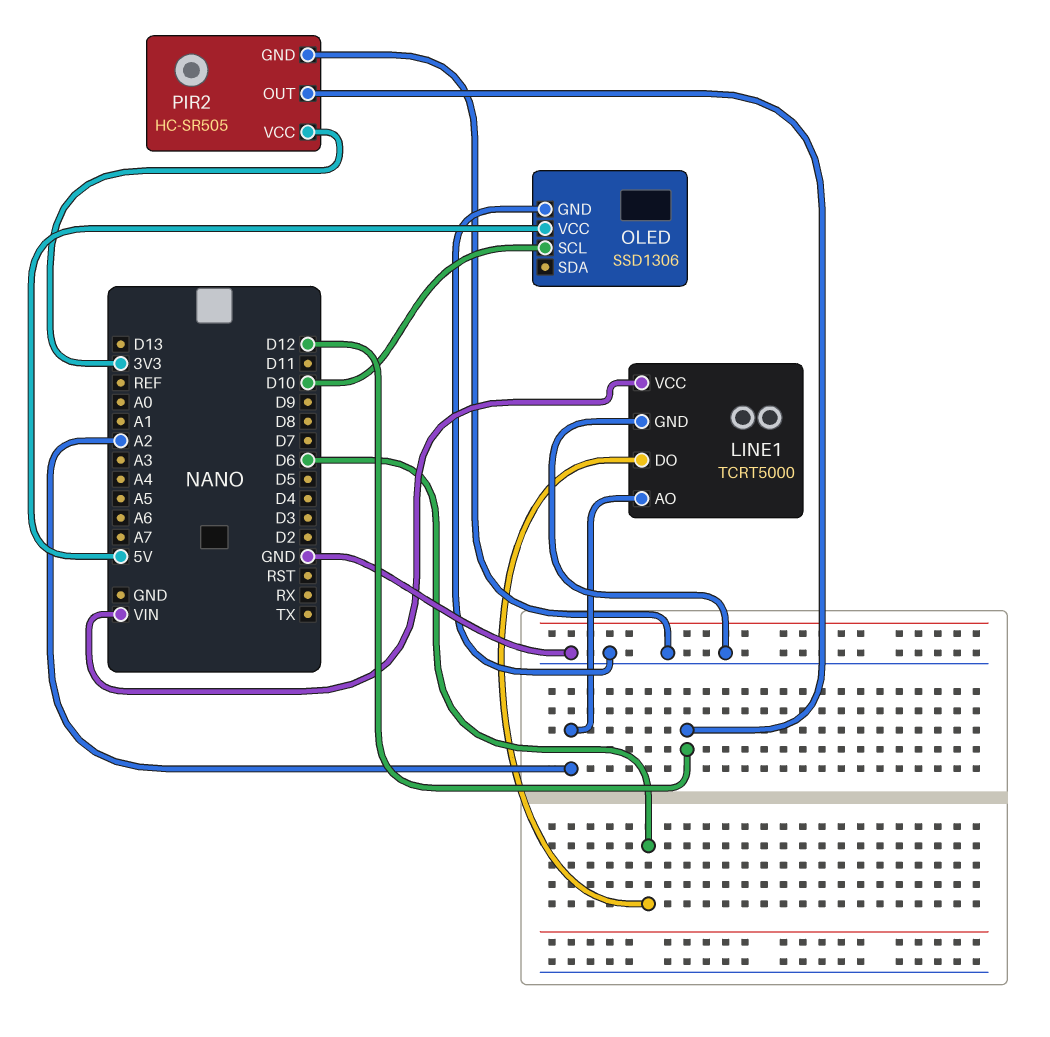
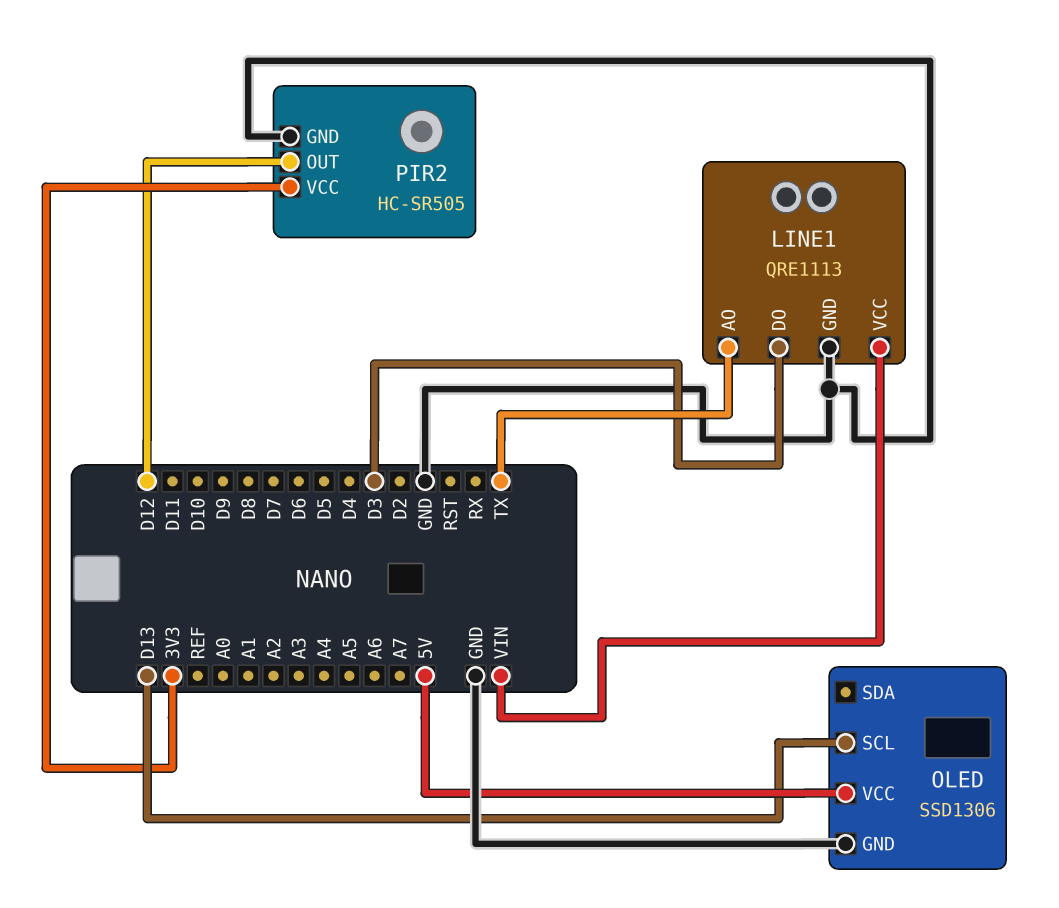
LINE1: TCRT5000 -> QRE1113
LINE1 pin AO: A2 -> TX
LINE1 pin DO: D6 -> D3
OLED pin SCL: D10 -> D13

